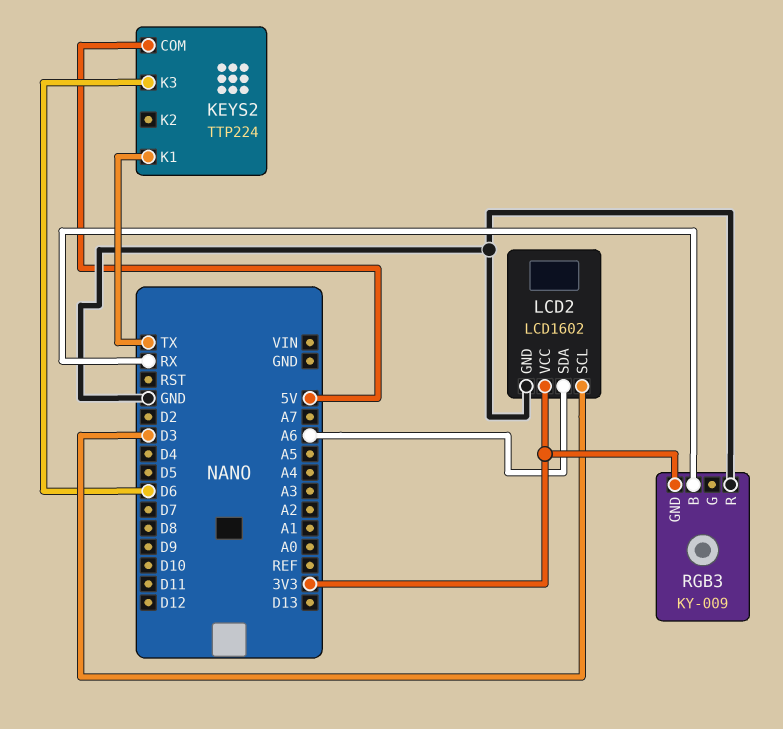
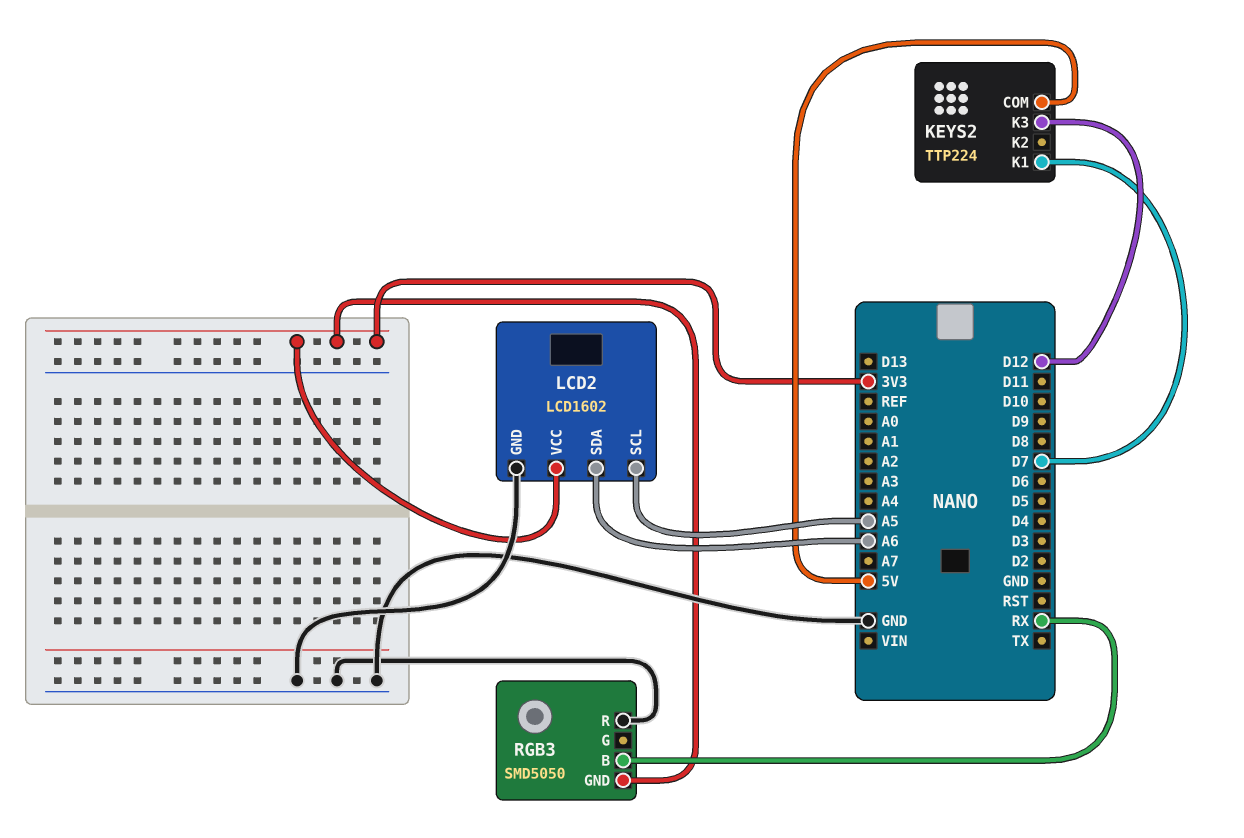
KEYS2 pin K1: TX -> D7
KEYS2 pin K3: D6 -> D12
LCD2 pin SCL: D3 -> A5
RGB3: KY-009 -> SMD5050

